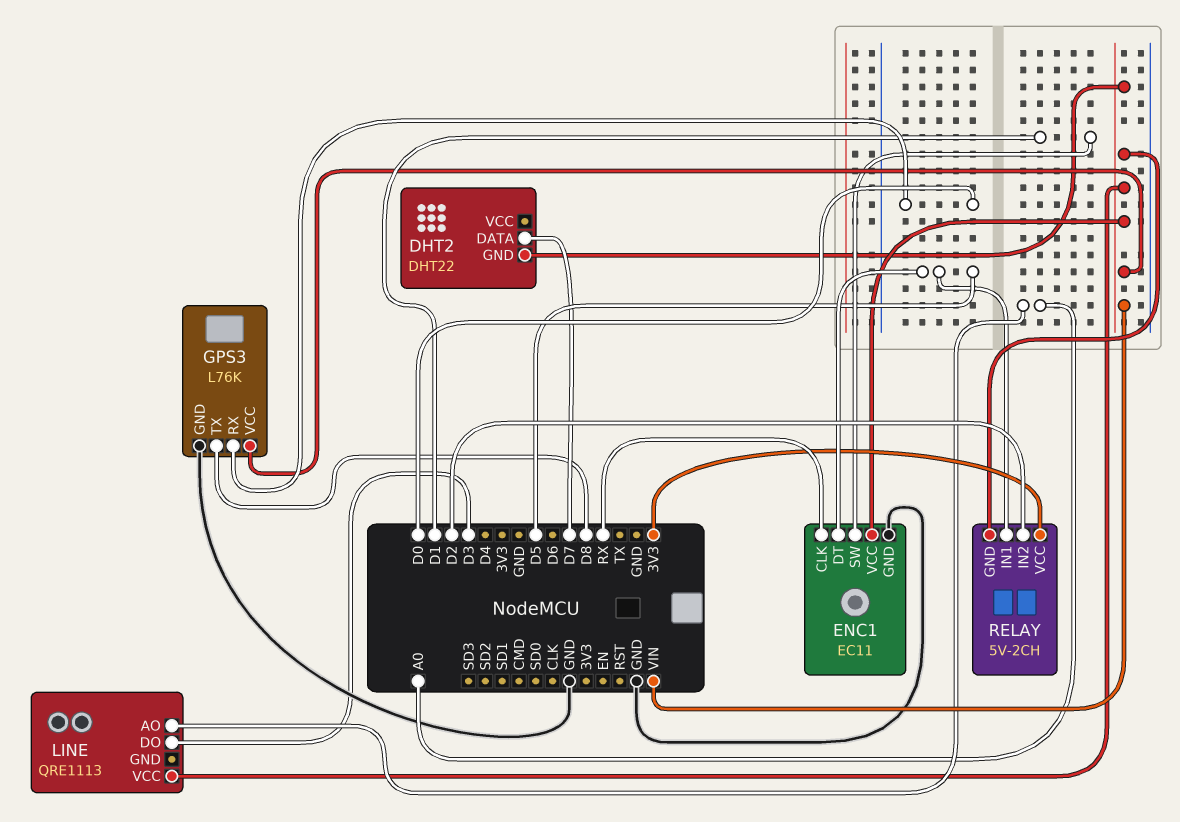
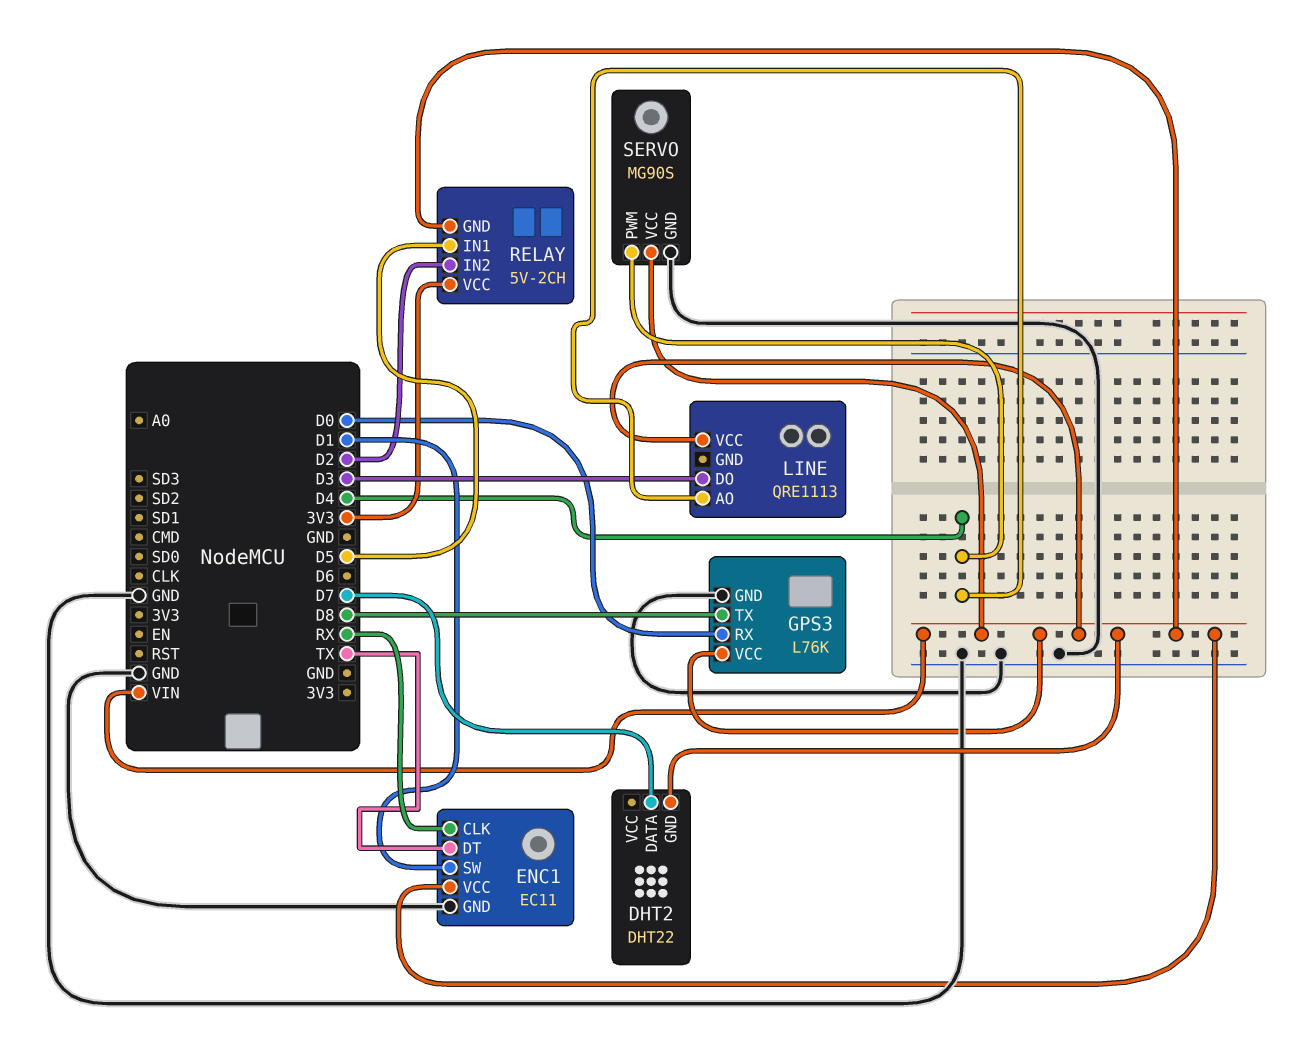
ENC1 pin DT: D5 -> TX
LINE pin AO: A0 -> D4
SERVO: none -> MG90S
SERVO pin GND: none -> GND
SERVO pin PWM: none -> D4
SERVO pin VCC: none -> VIN

